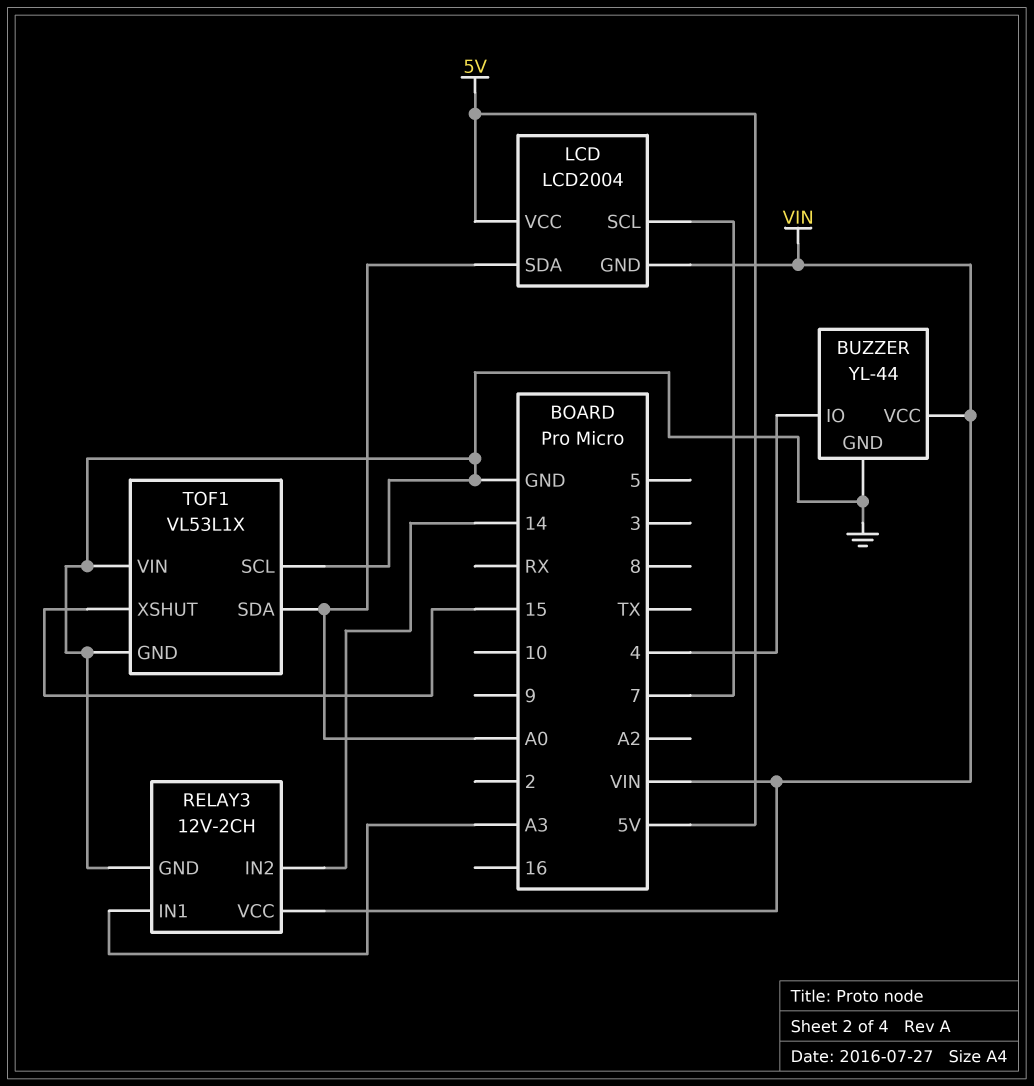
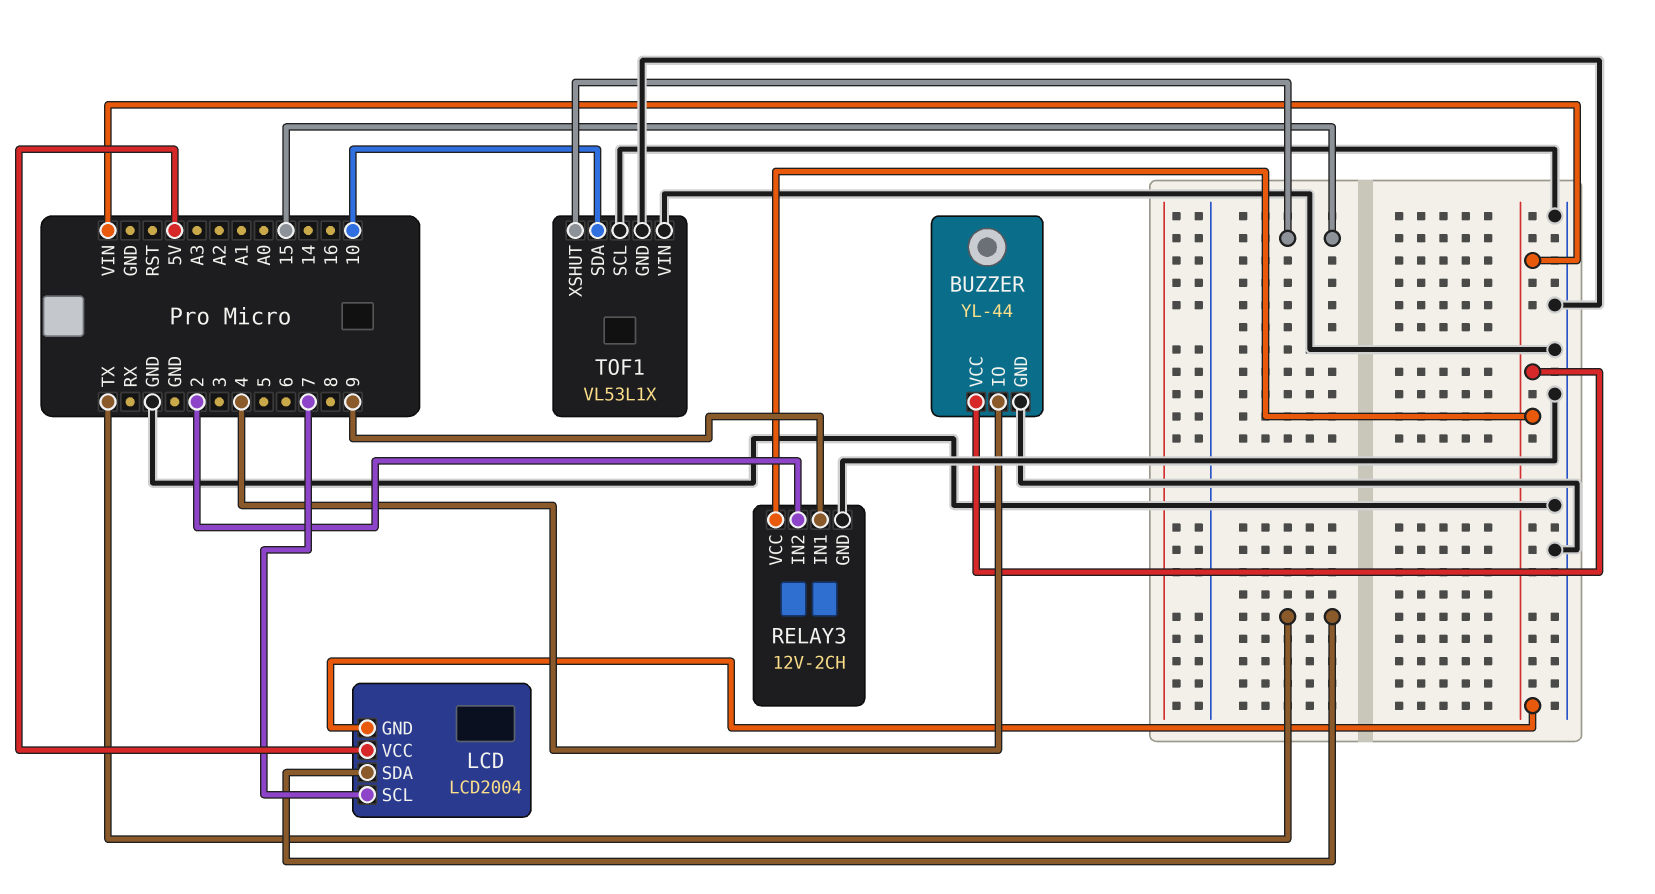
LCD pin SDA: A0 -> TX
RELAY3 pin IN1: A3 -> 9
RELAY3 pin IN2: 14 -> 2
TOF1 pin SDA: A0 -> 10

